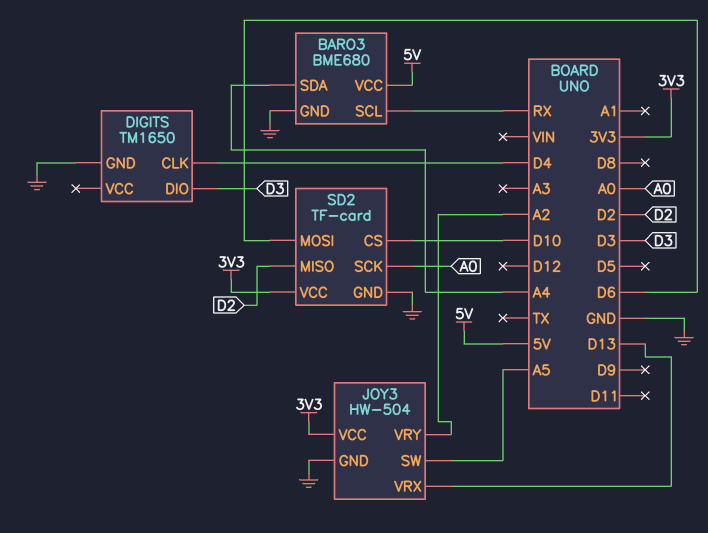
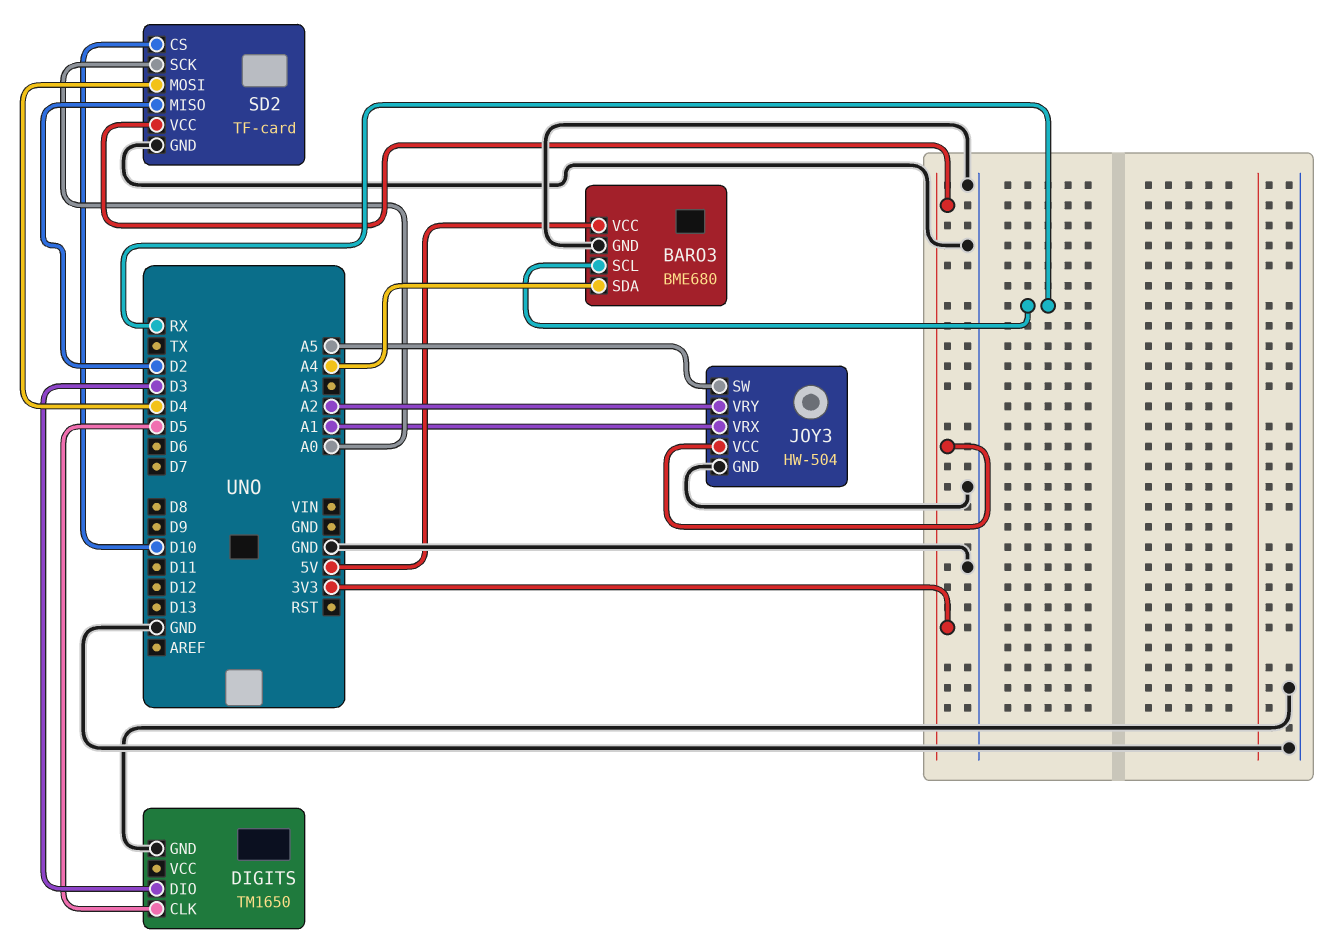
DIGITS pin CLK: D4 -> D5
JOY3 pin VRX: D13 -> A1
SD2 pin MOSI: D6 -> D4

